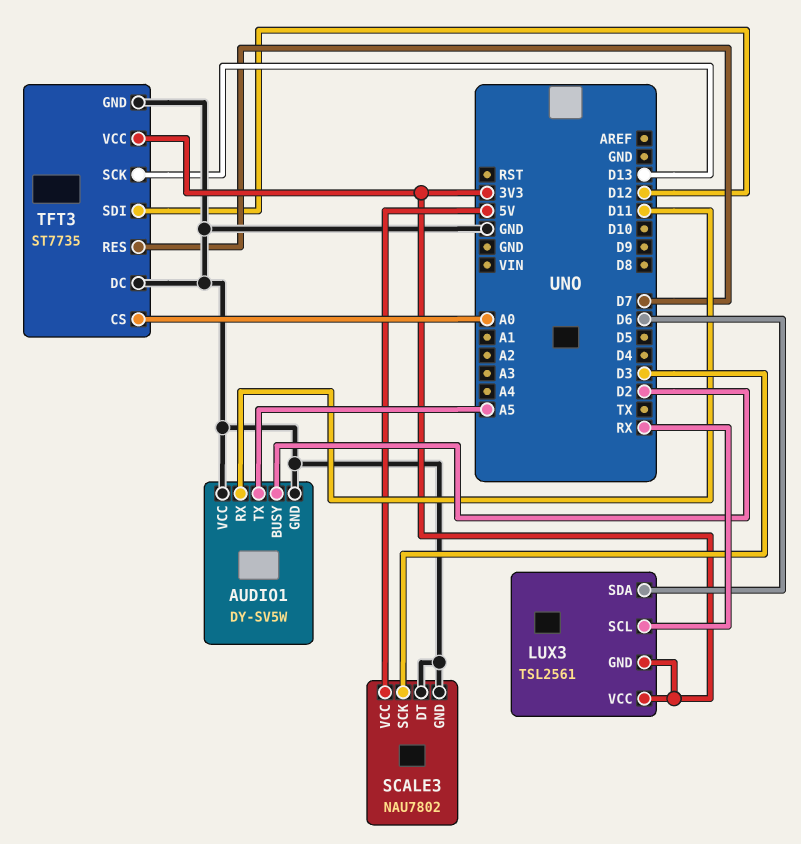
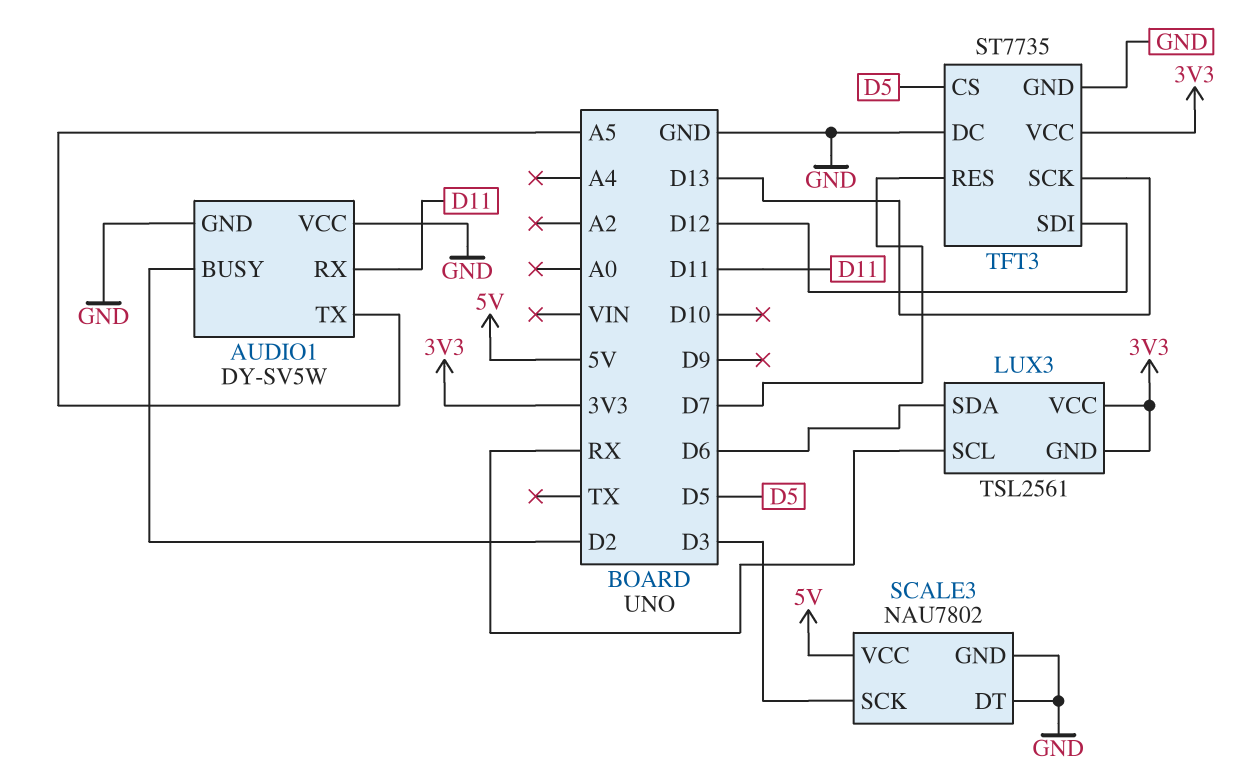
TFT3 pin CS: A0 -> D5

